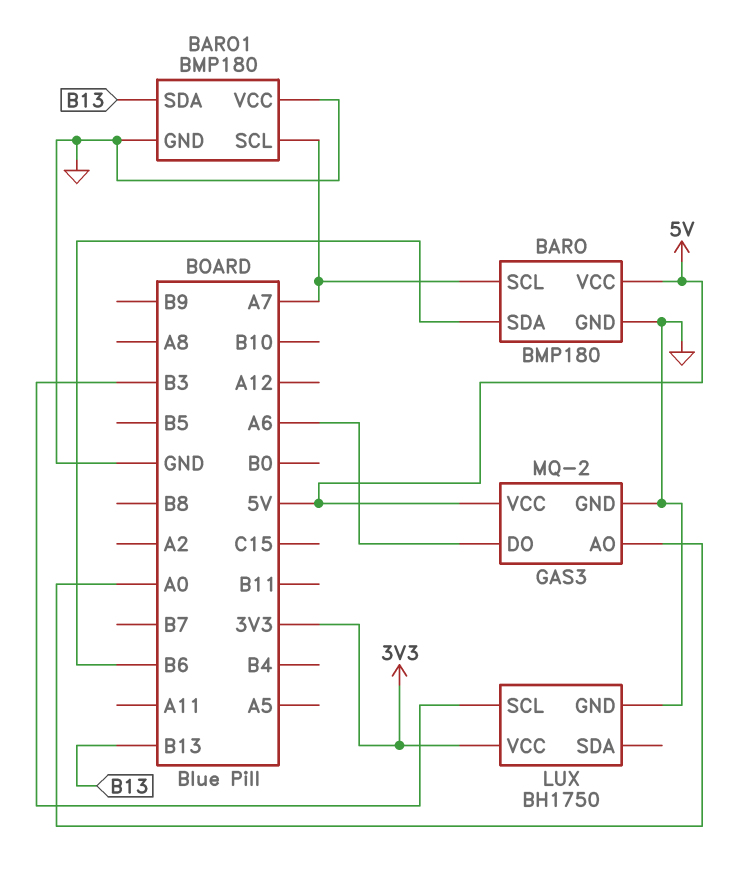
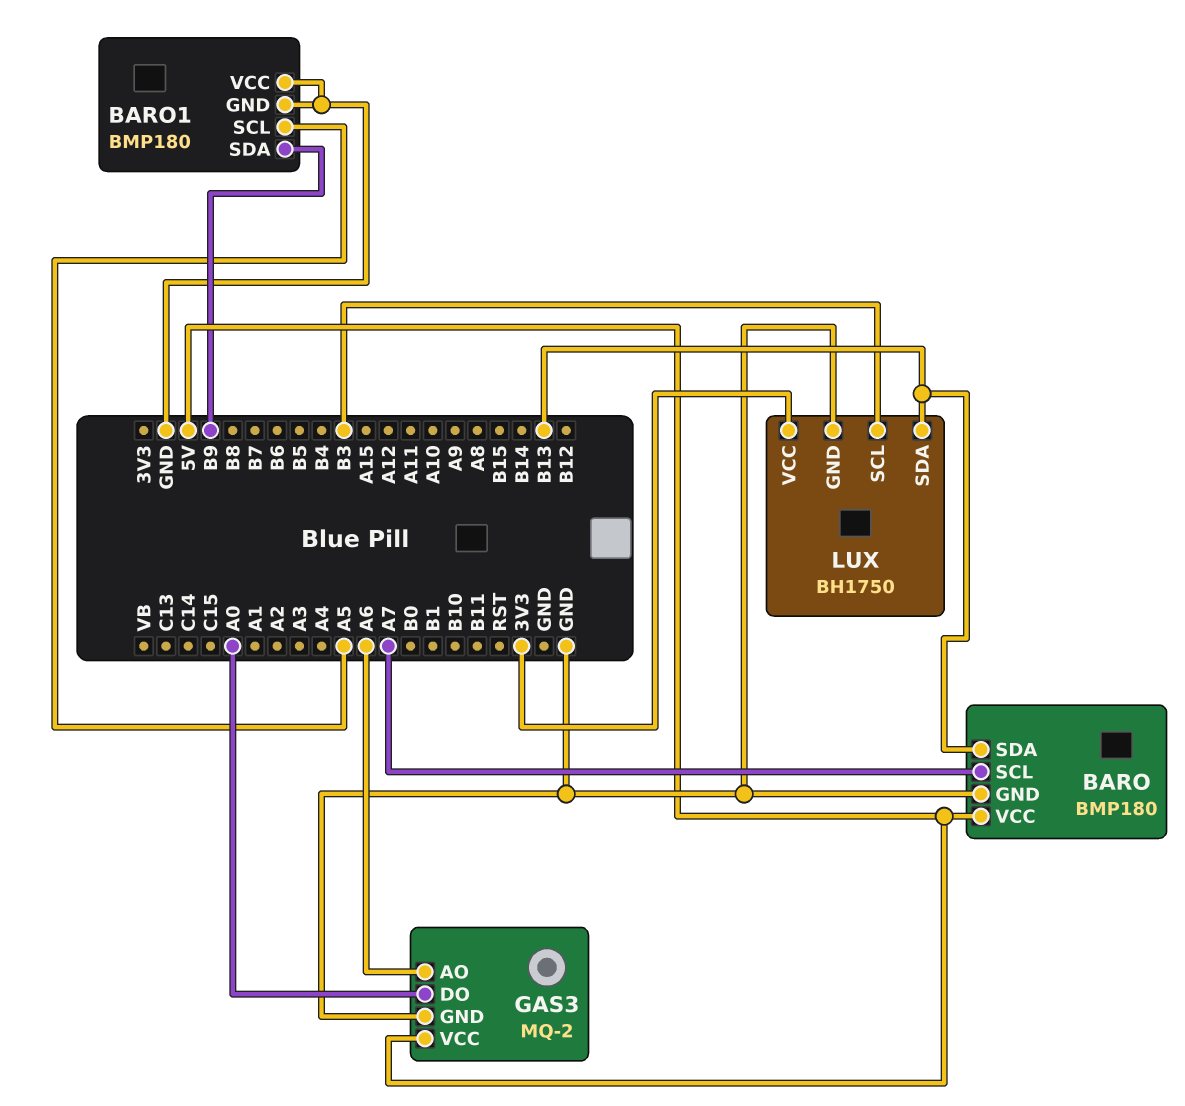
BARO pin SDA: B6 -> B13
BARO1 pin SCL: A7 -> A5
BARO1 pin SDA: B13 -> B9
GAS3 pin AO: A0 -> A6
GAS3 pin DO: A6 -> A0
LUX pin SDA: none -> B13

